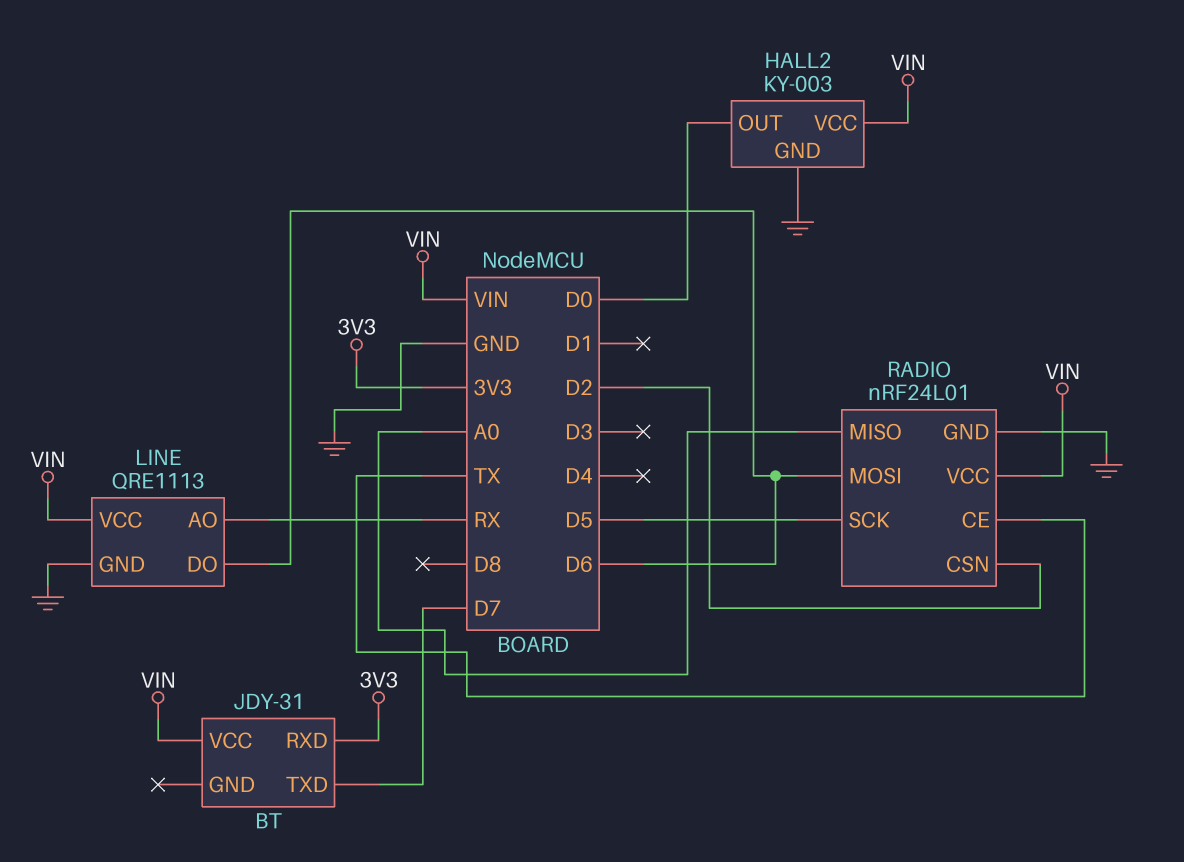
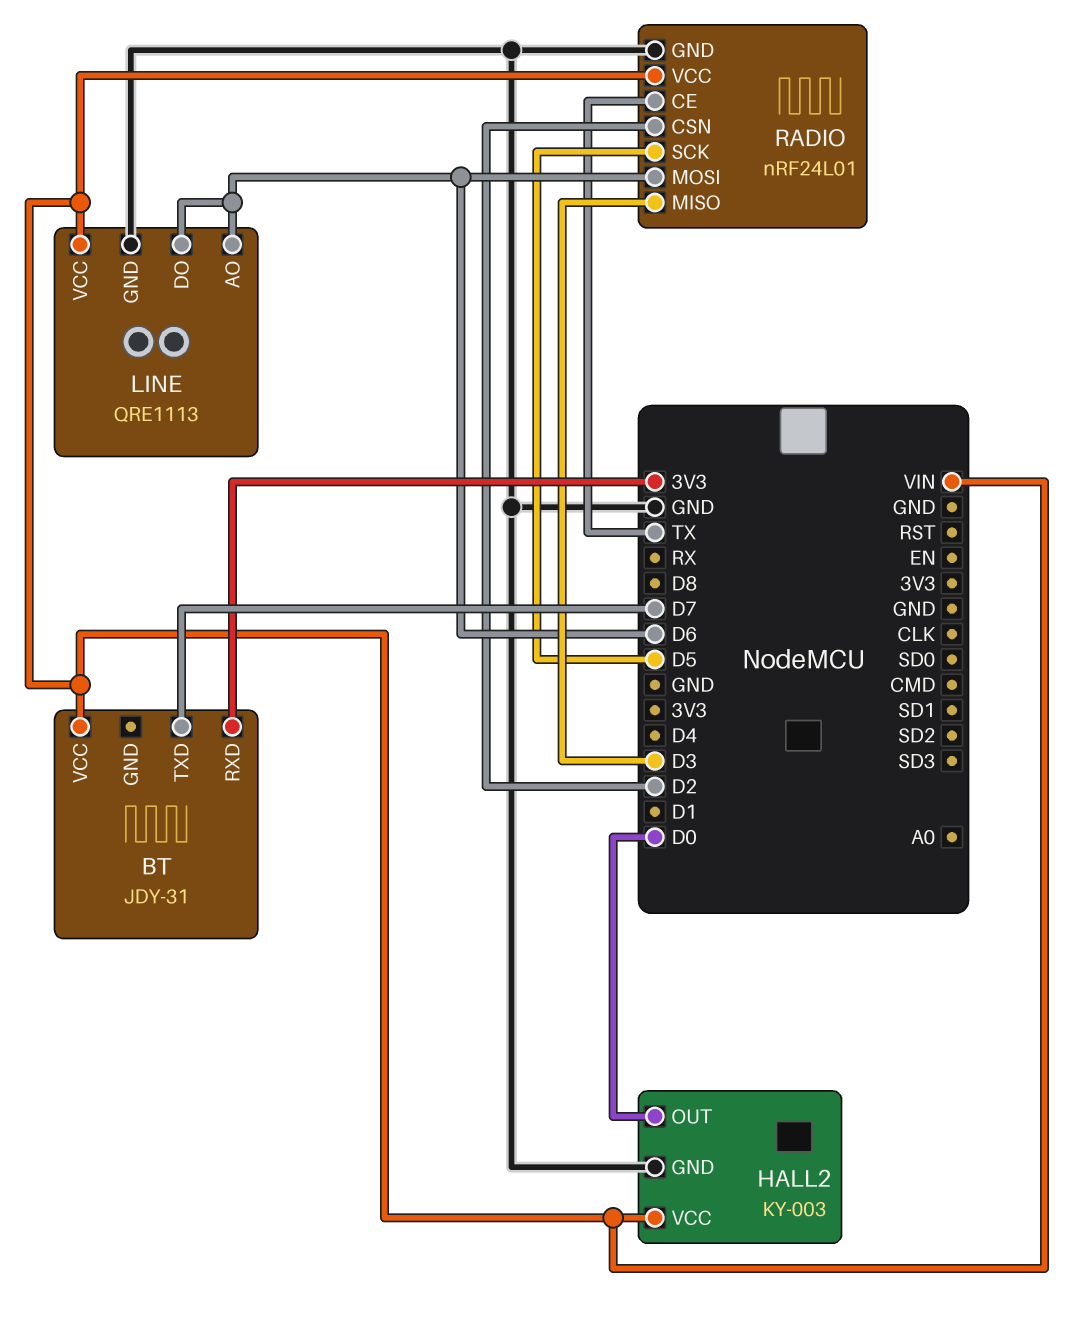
LINE pin AO: RX -> D6
RADIO pin MISO: A0 -> D3

